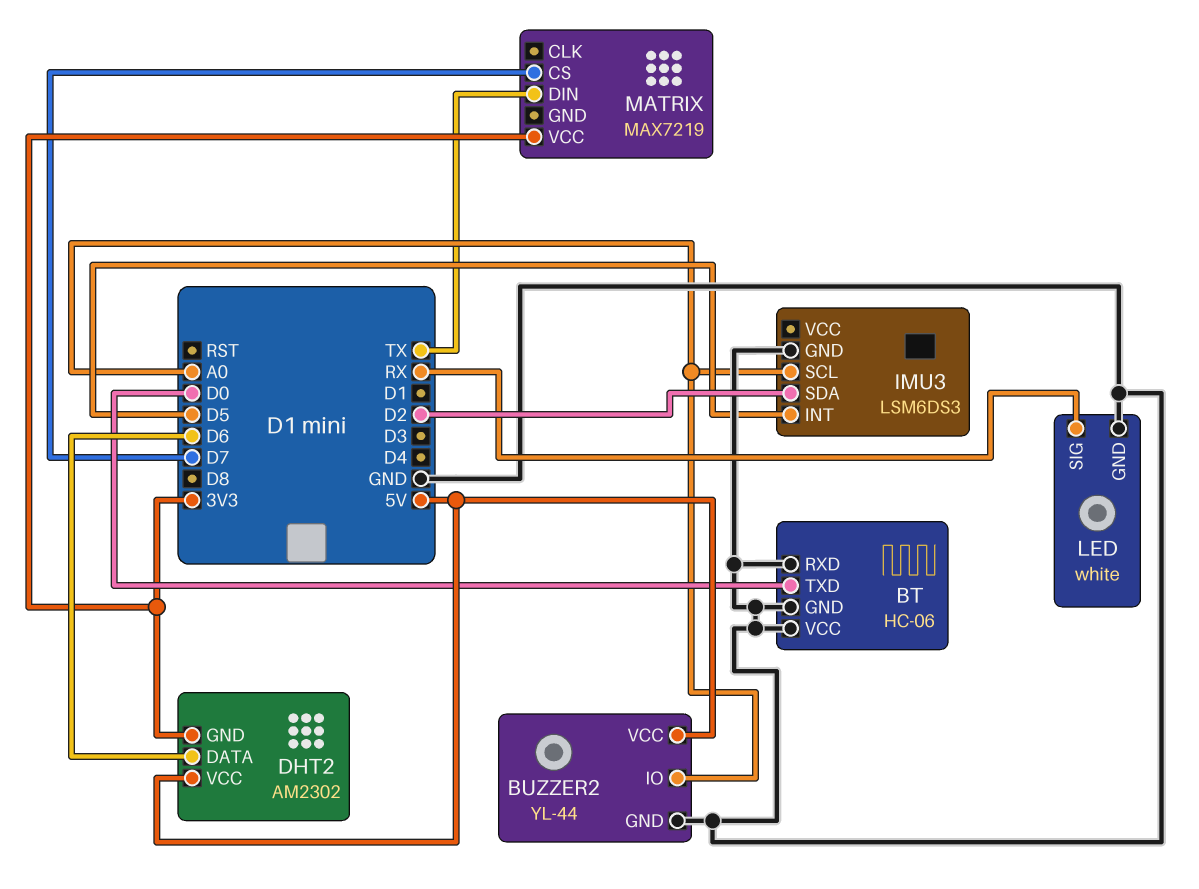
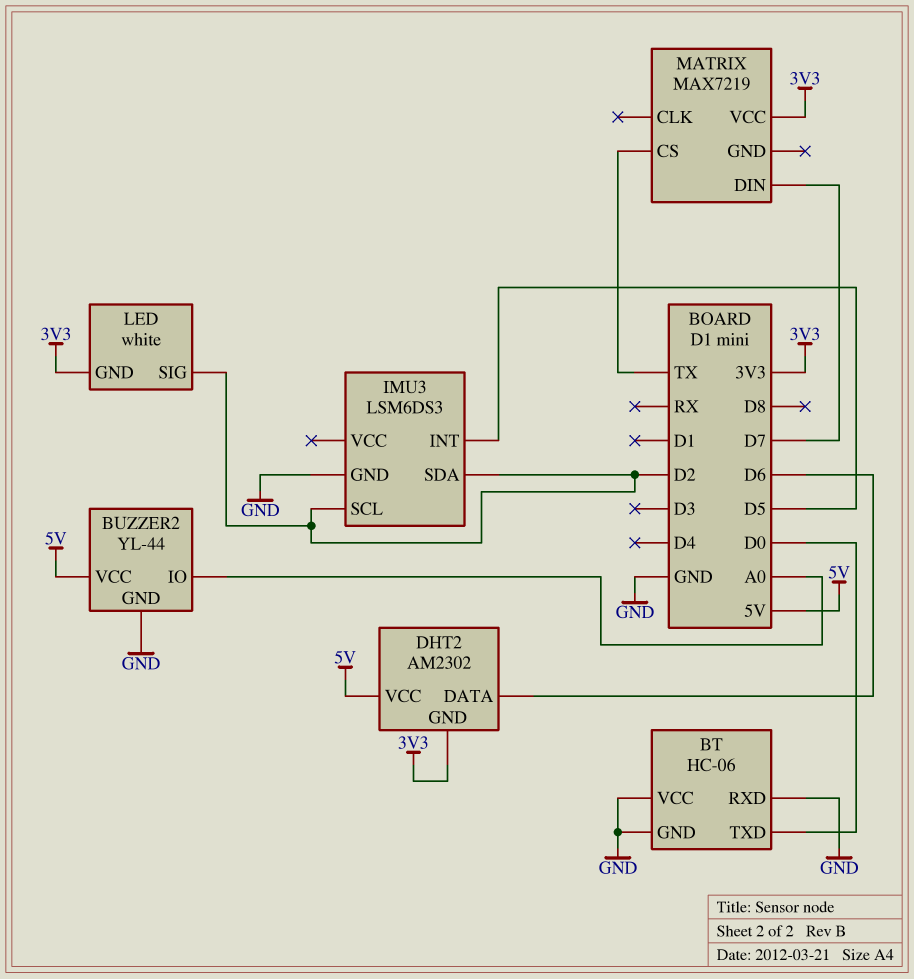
IMU3 pin SCL: A0 -> D2
LED pin GND: GND -> 3V3
LED pin SIG: RX -> D2
MATRIX pin CS: D7 -> TX
MATRIX pin DIN: TX -> D7

